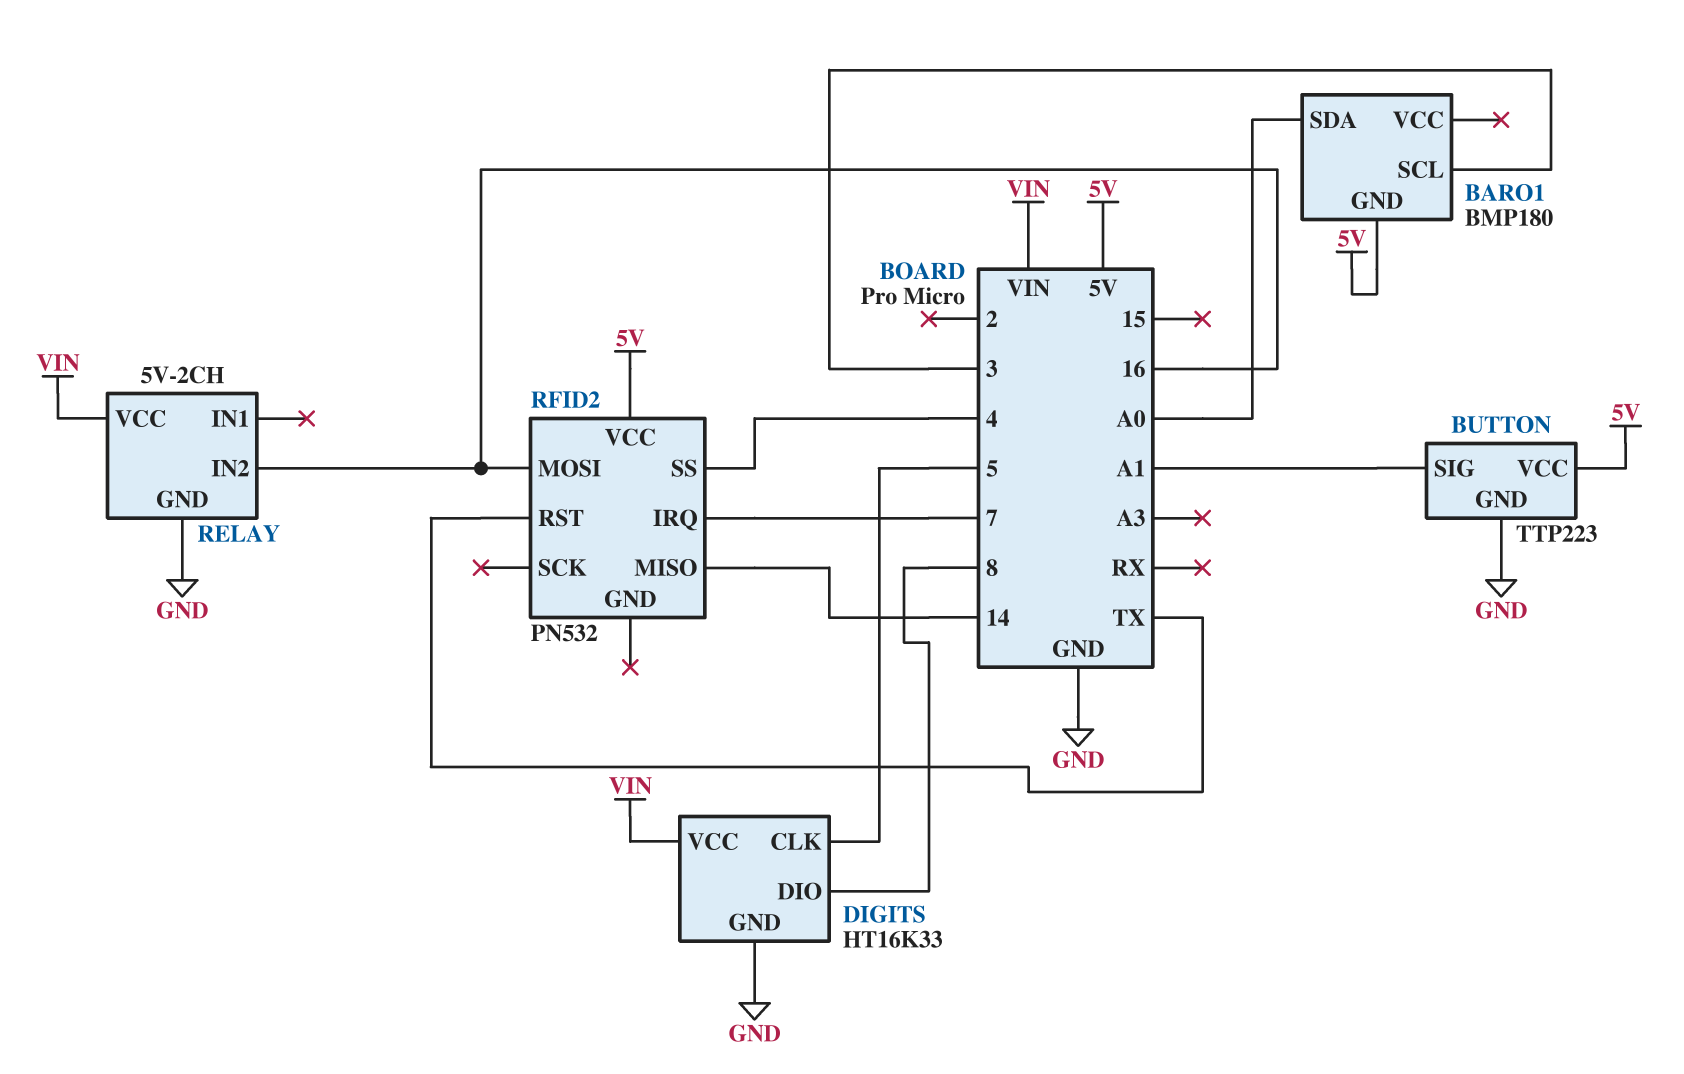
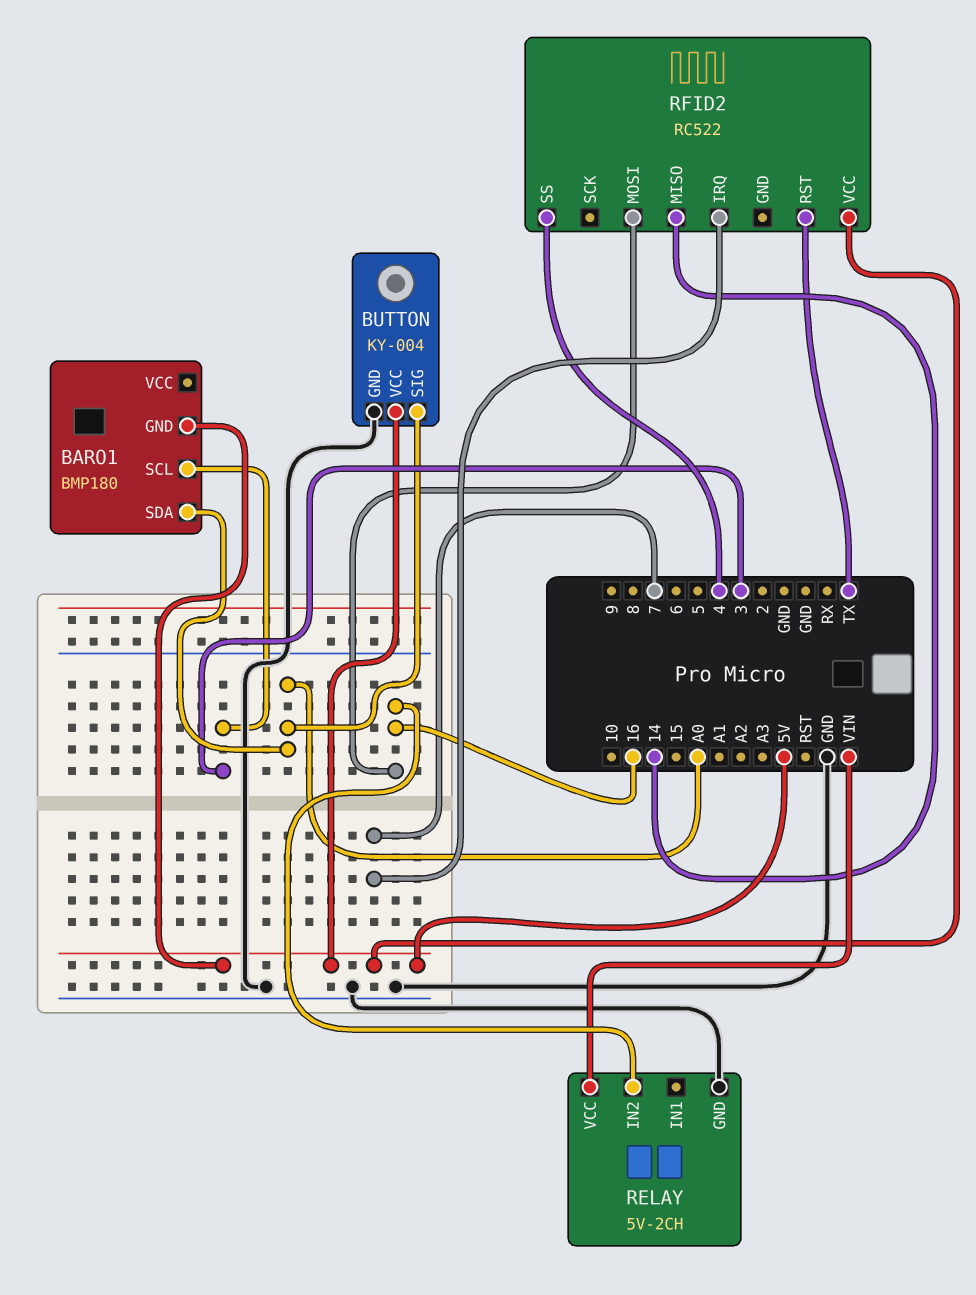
BUTTON: TTP223 -> KY-004
BUTTON pin SIG: A1 -> A0
DIGITS: HT16K33 -> none
DIGITS pin CLK: 5 -> none
DIGITS pin DIO: 8 -> none
DIGITS pin GND: GND -> none
DIGITS pin VCC: VIN -> none
RFID2: PN532 -> RC522

